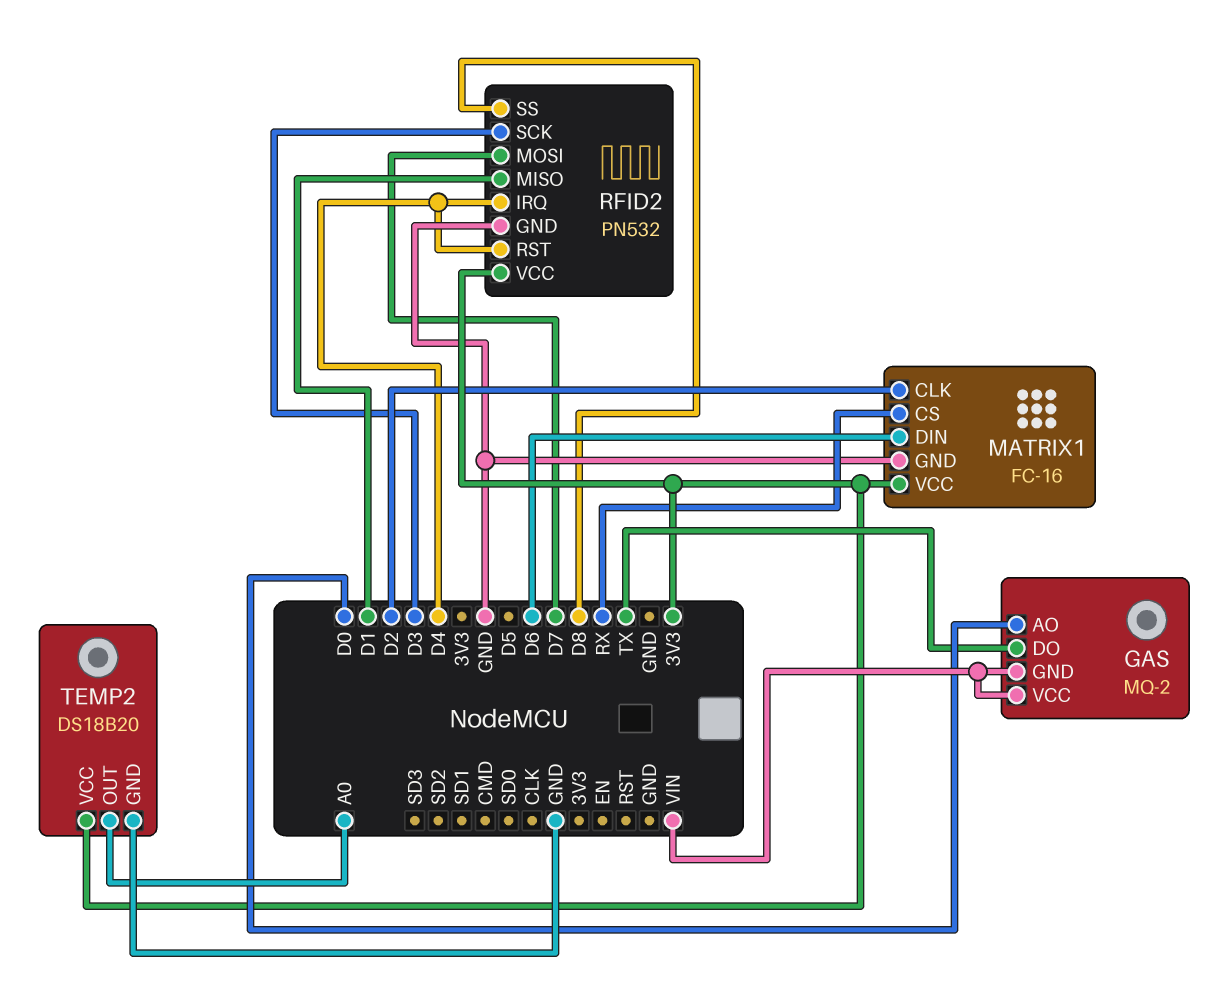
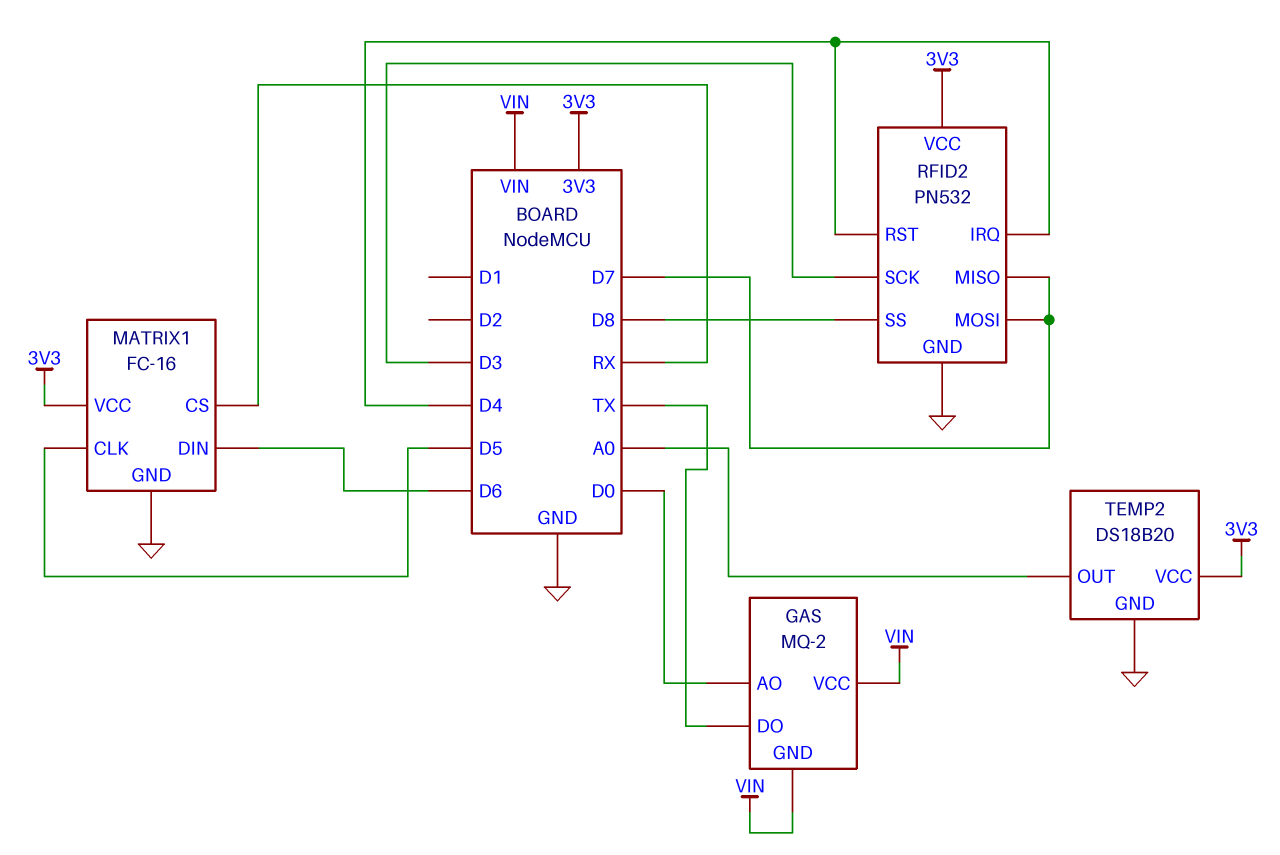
MATRIX1 pin CLK: D2 -> D5
RFID2 pin MISO: D1 -> D7

